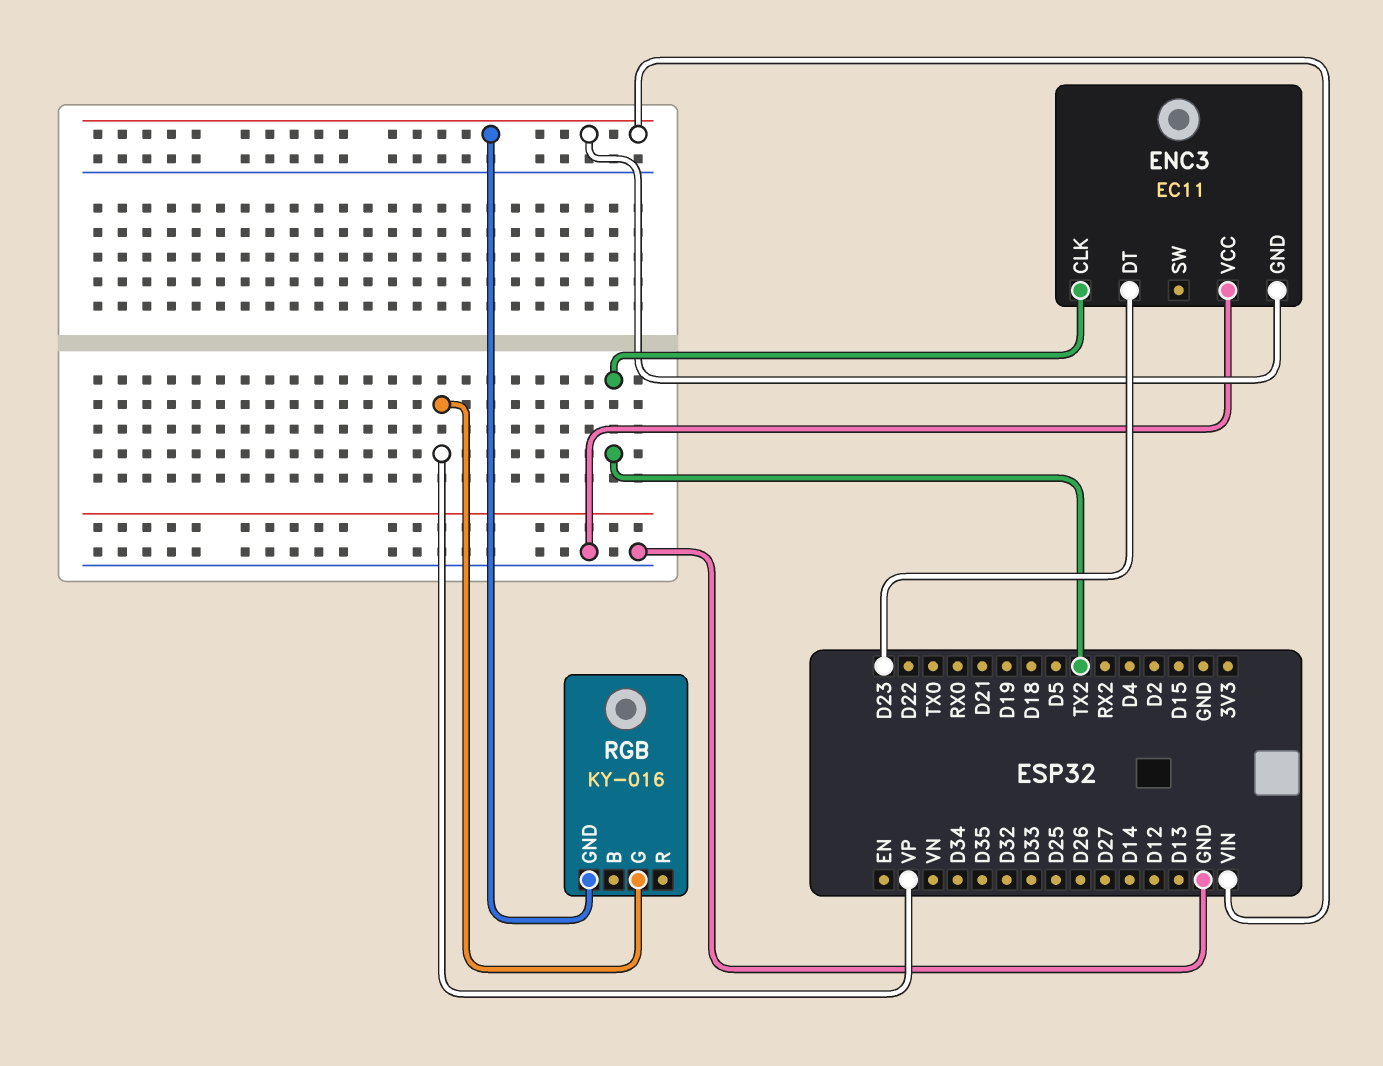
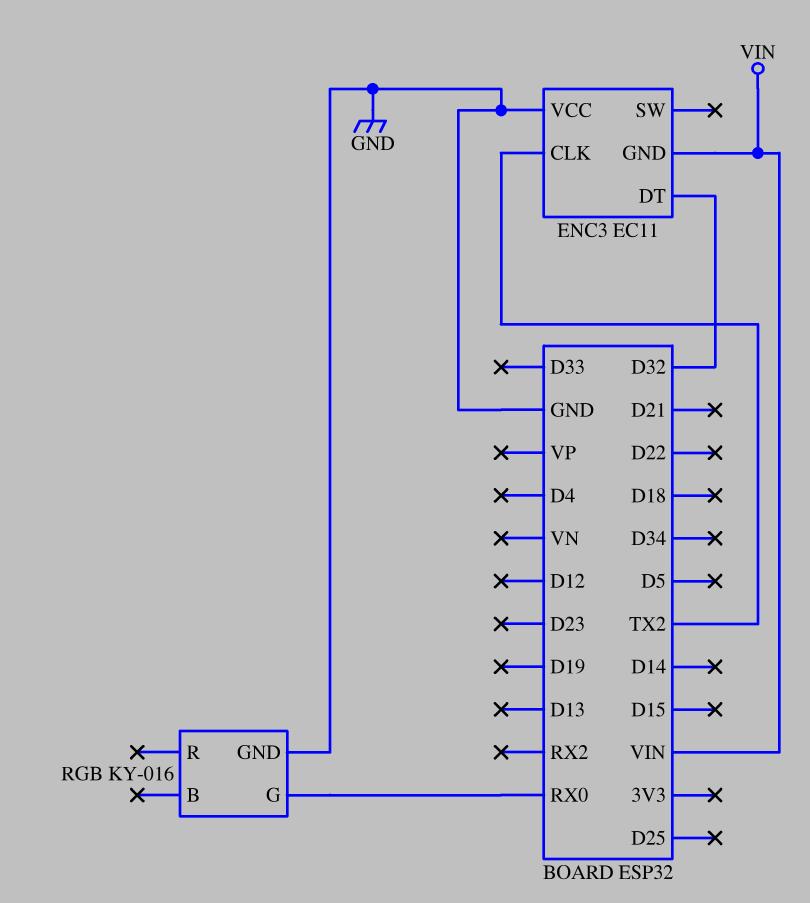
ENC3 pin DT: D23 -> D32
RGB pin G: VP -> RX0
RGB pin GND: VIN -> GND

